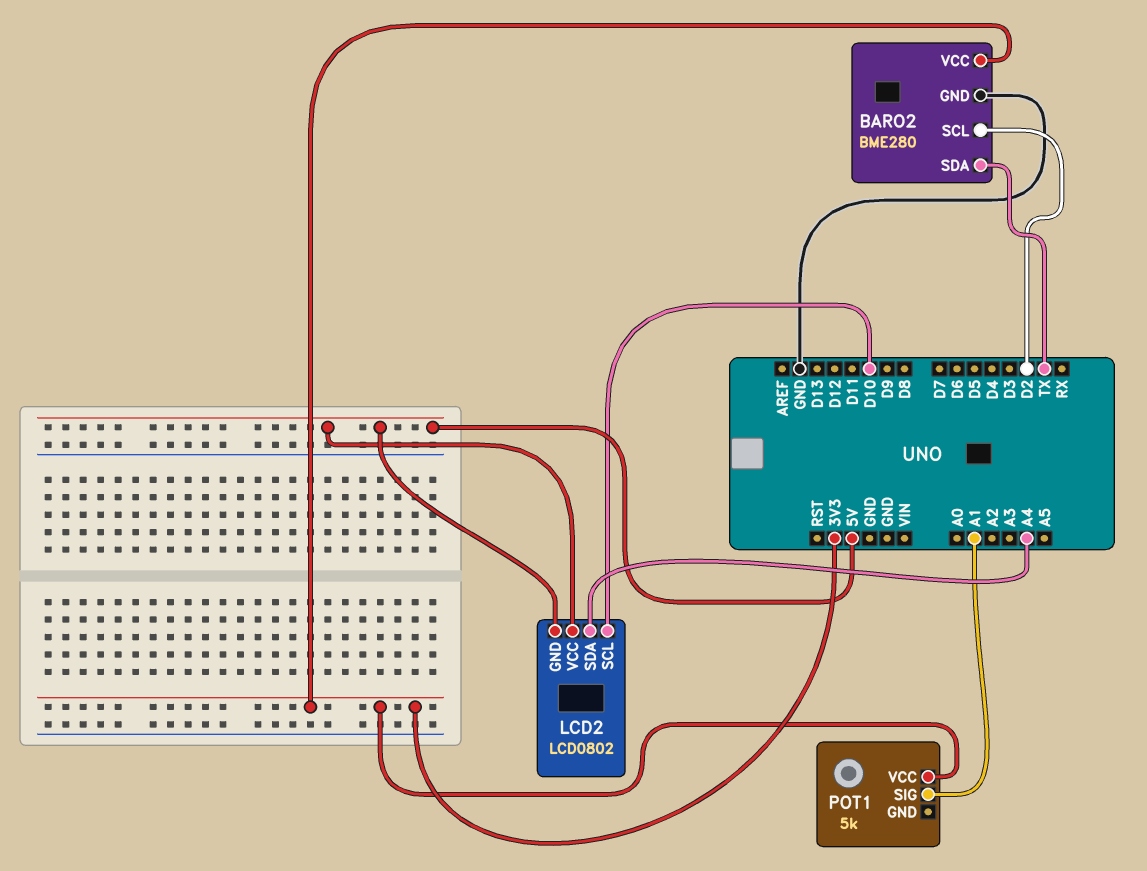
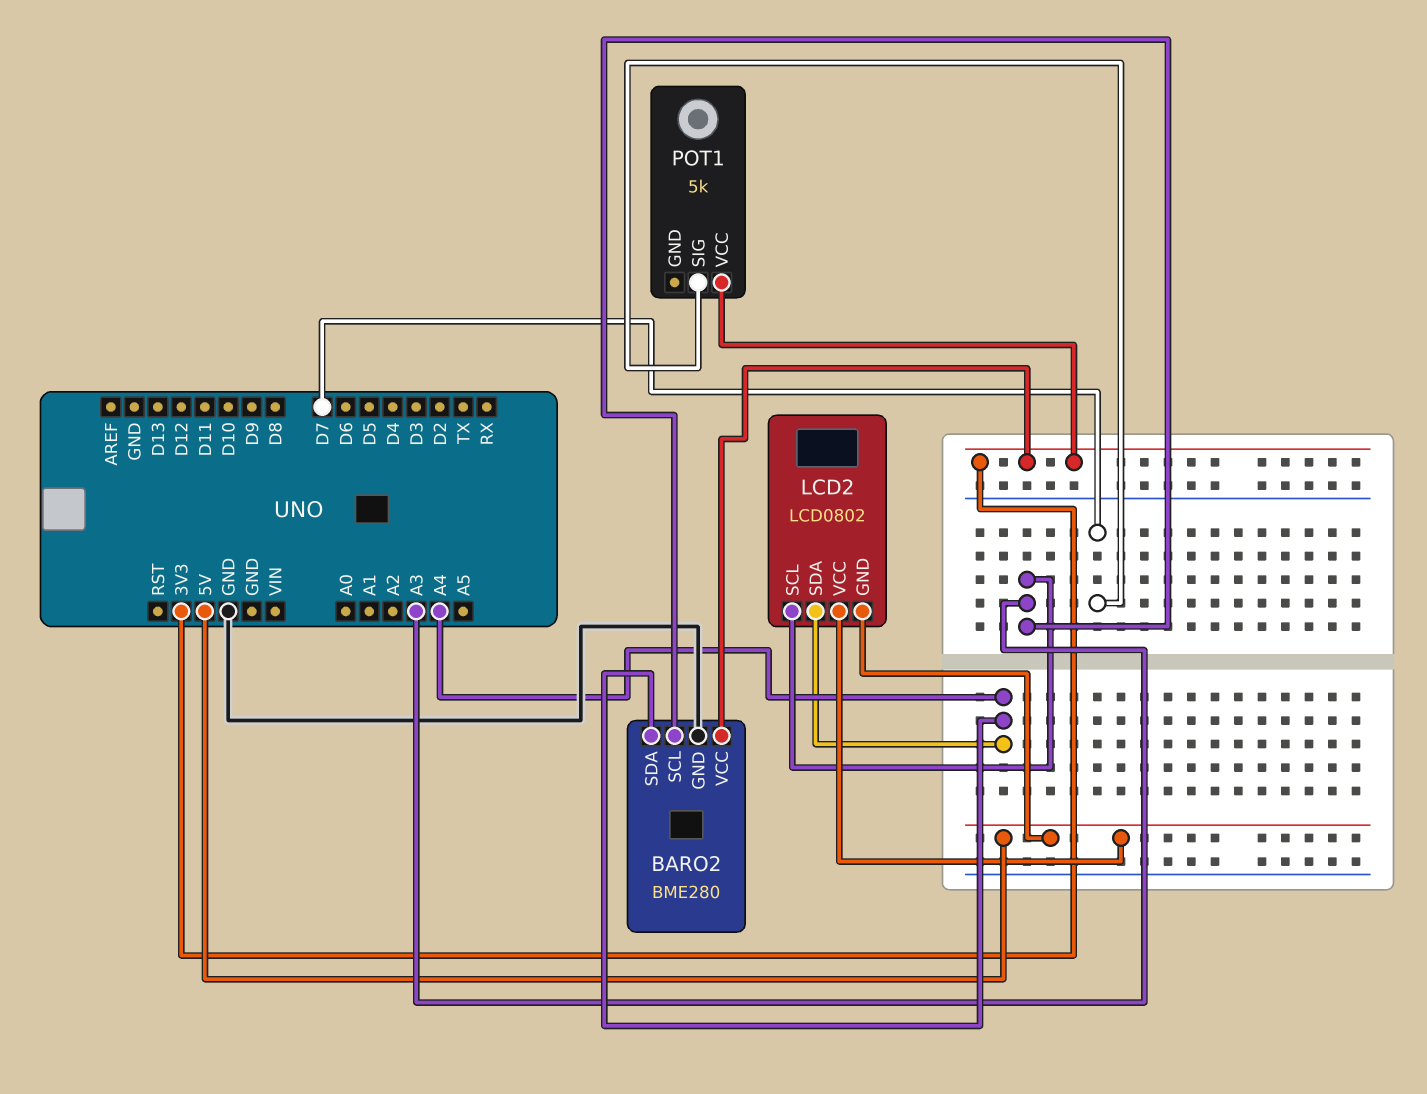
BARO2 pin SCL: D2 -> A3
BARO2 pin SDA: TX -> A4
LCD2 pin SCL: D10 -> A3
POT1 pin SIG: A1 -> D7

